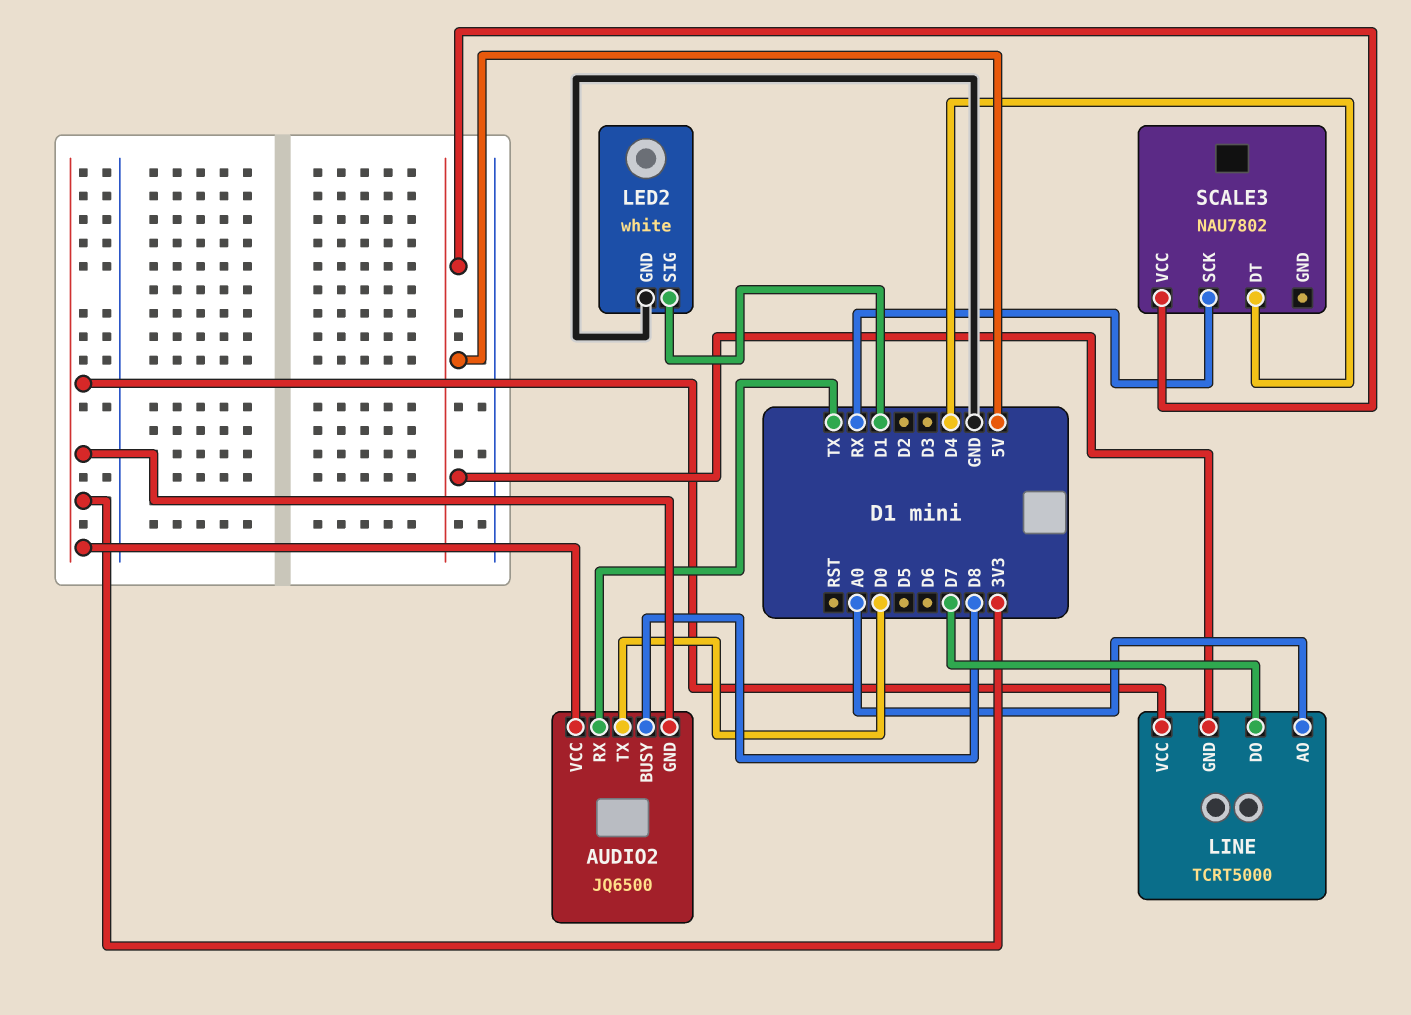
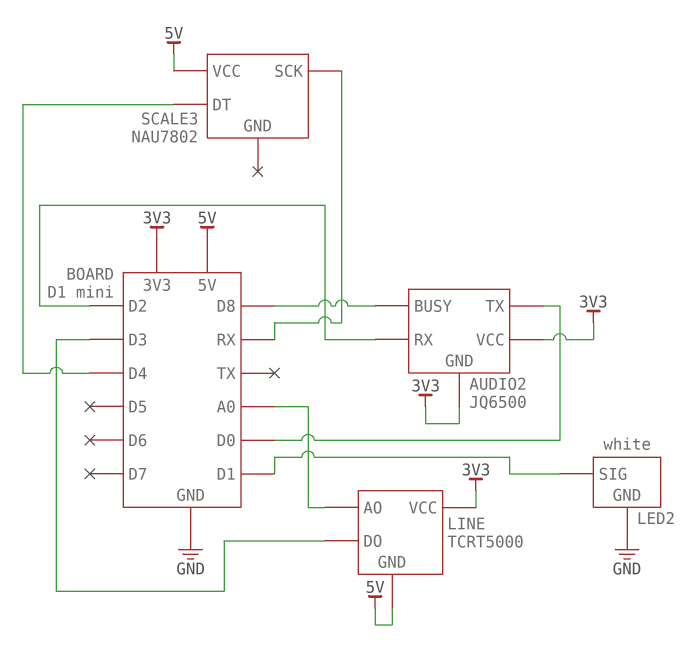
AUDIO2 pin RX: TX -> D2
LINE pin DO: D7 -> D3

